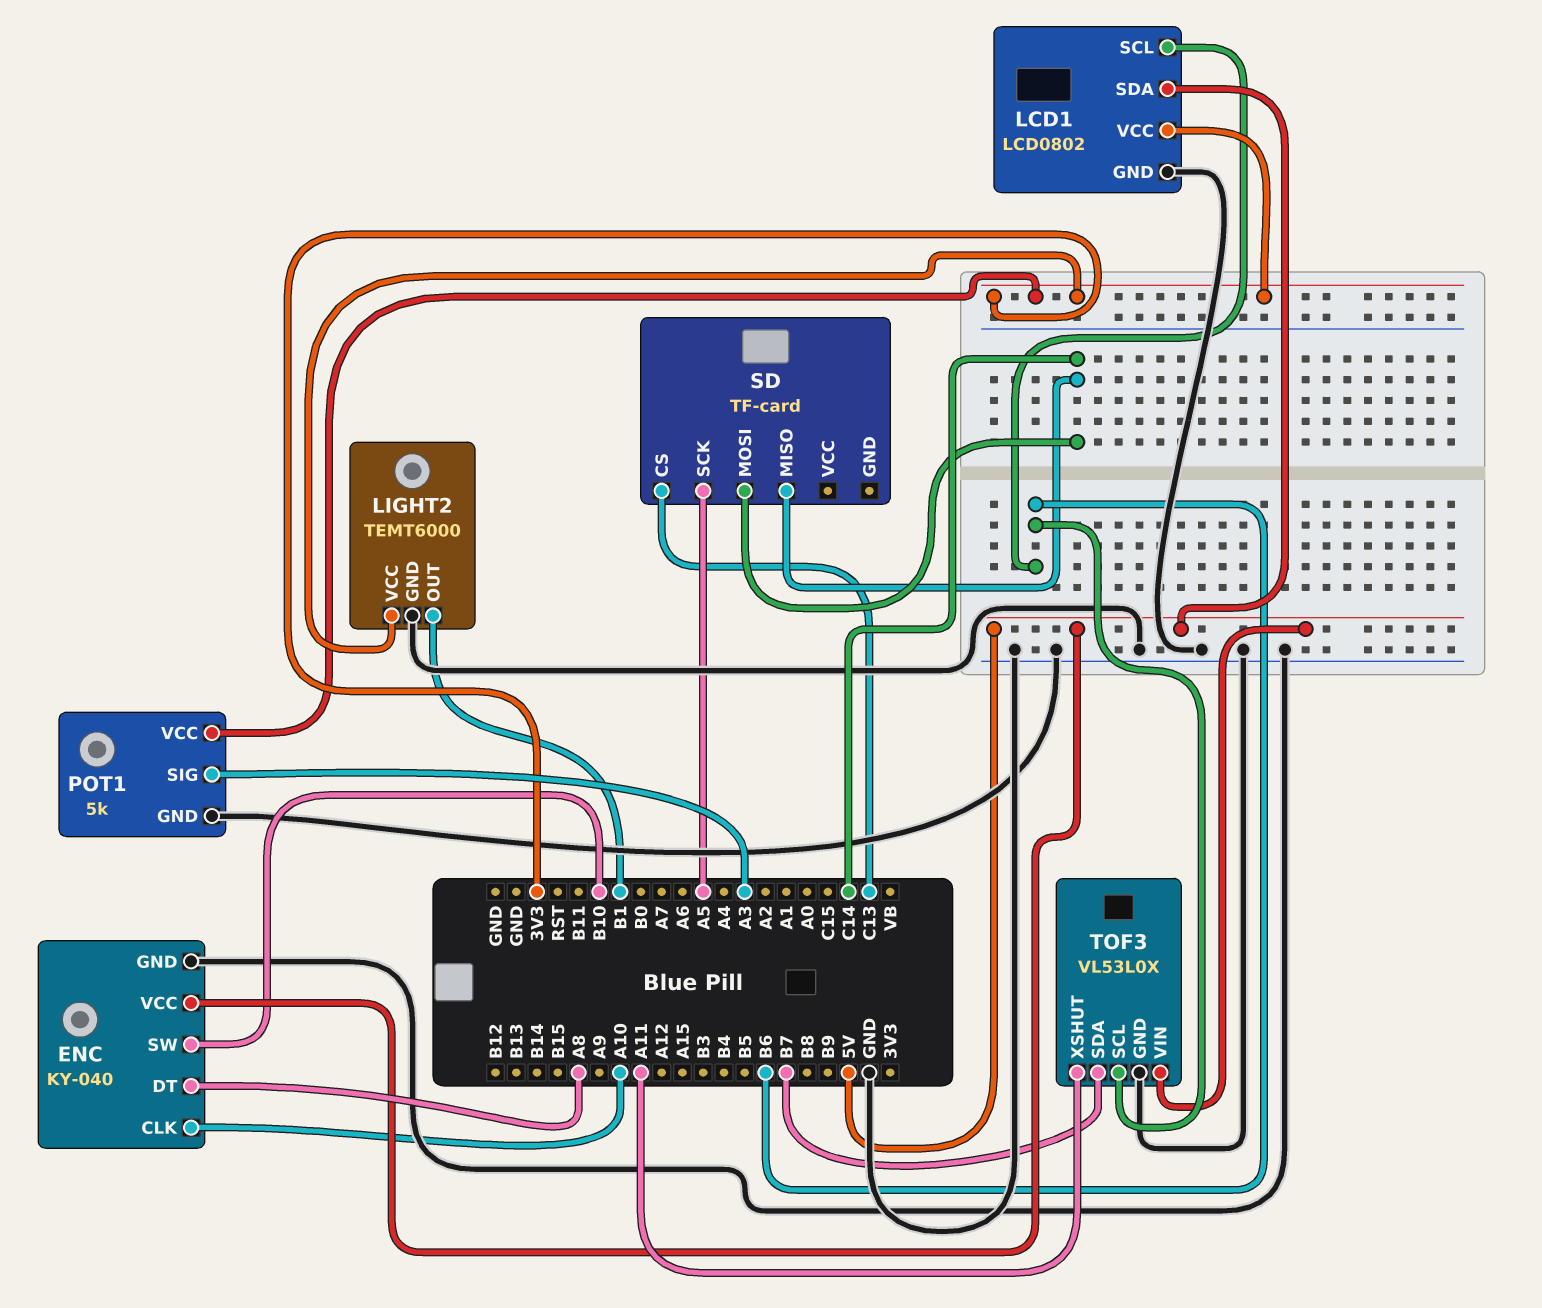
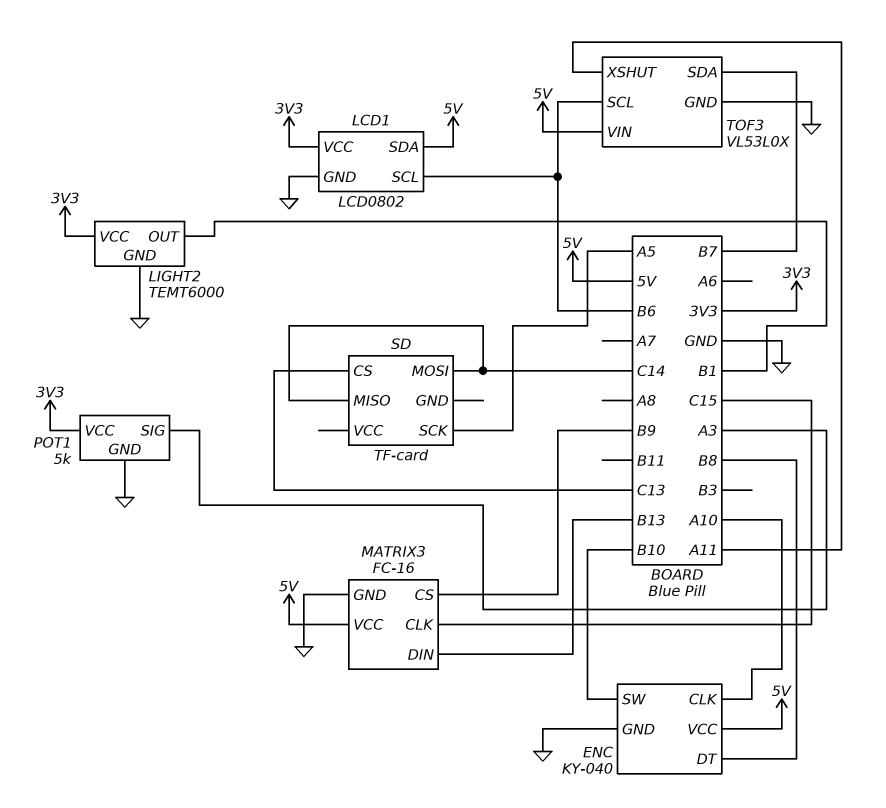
ENC pin DT: A8 -> B8
MATRIX3: none -> FC-16
MATRIX3 pin CLK: none -> C15
MATRIX3 pin CS: none -> B9
MATRIX3 pin DIN: none -> B13
MATRIX3 pin GND: none -> GND
MATRIX3 pin VCC: none -> 5V

